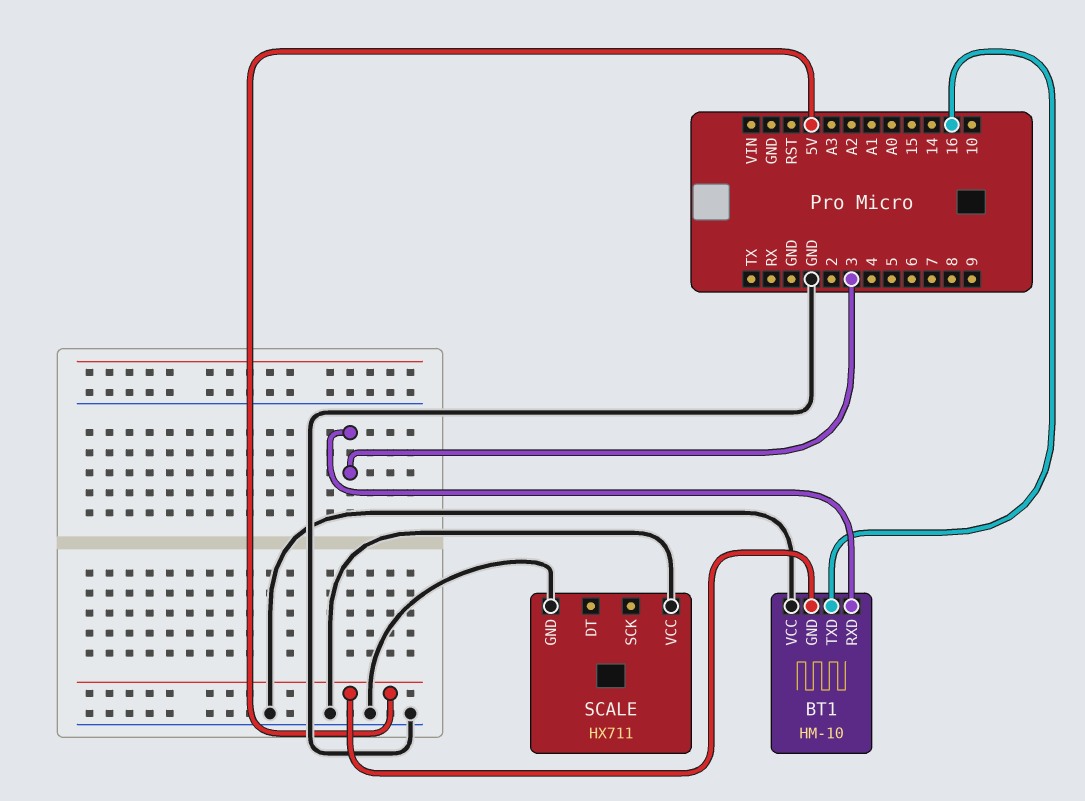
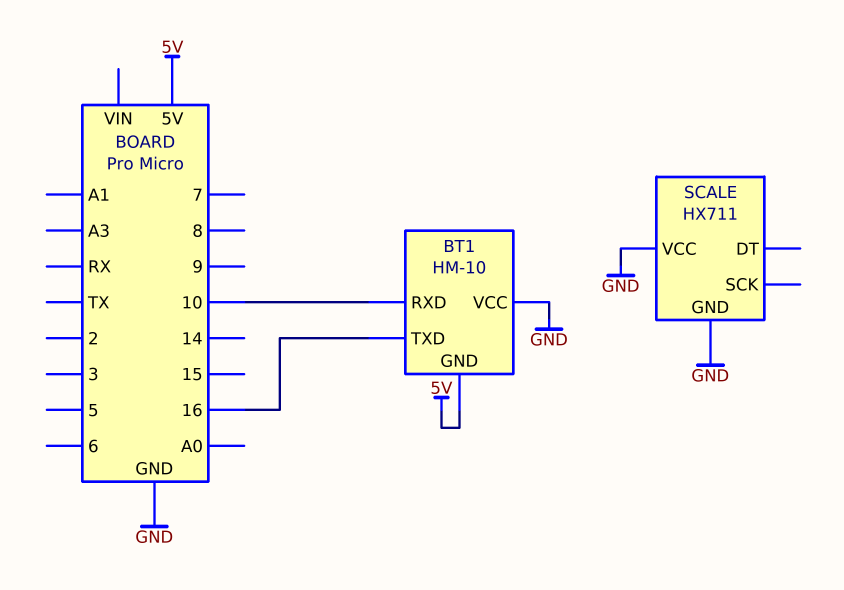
BT1 pin RXD: 3 -> 10

